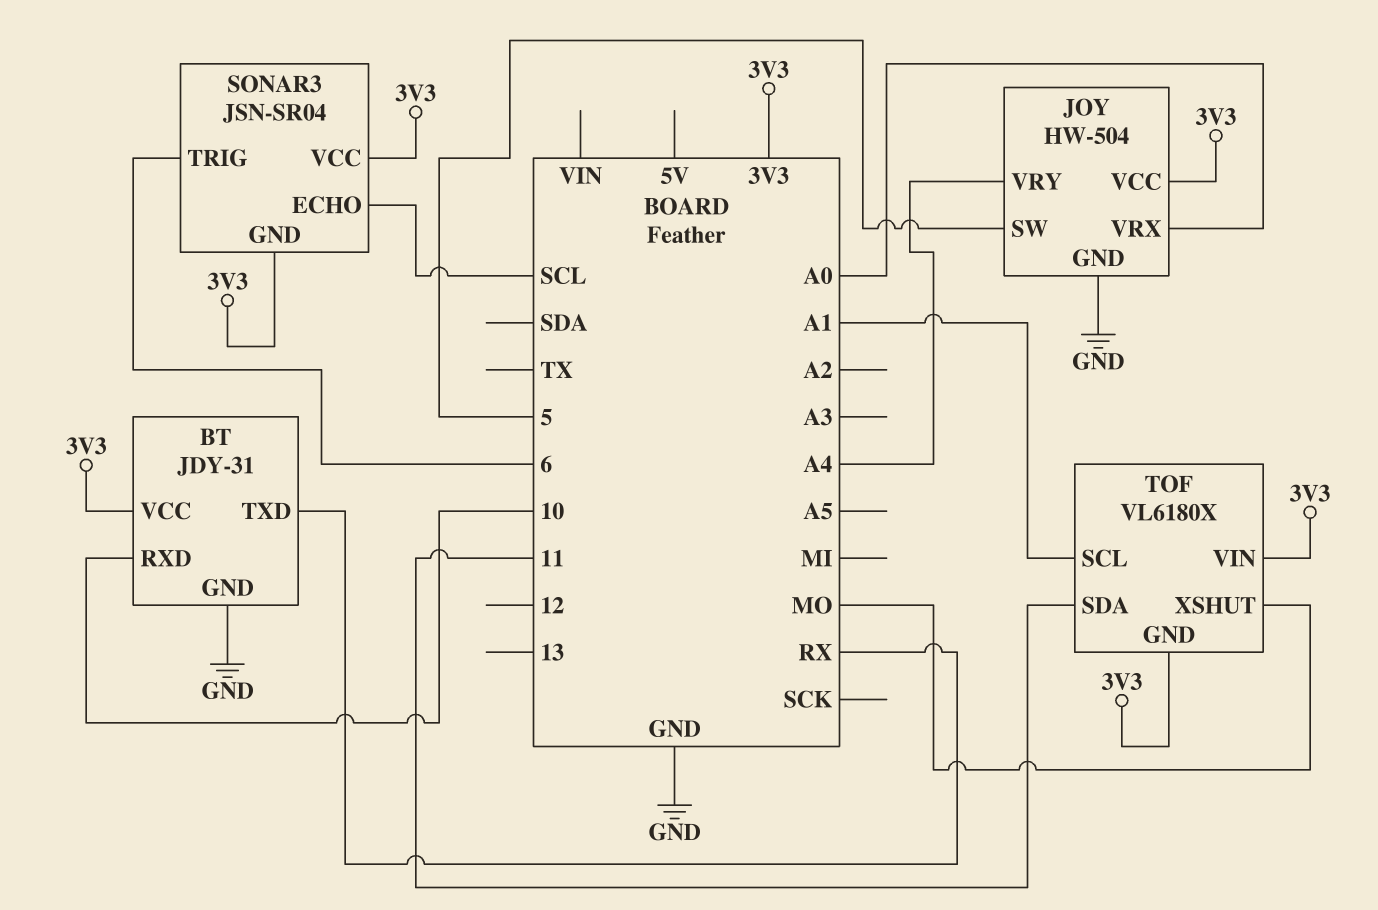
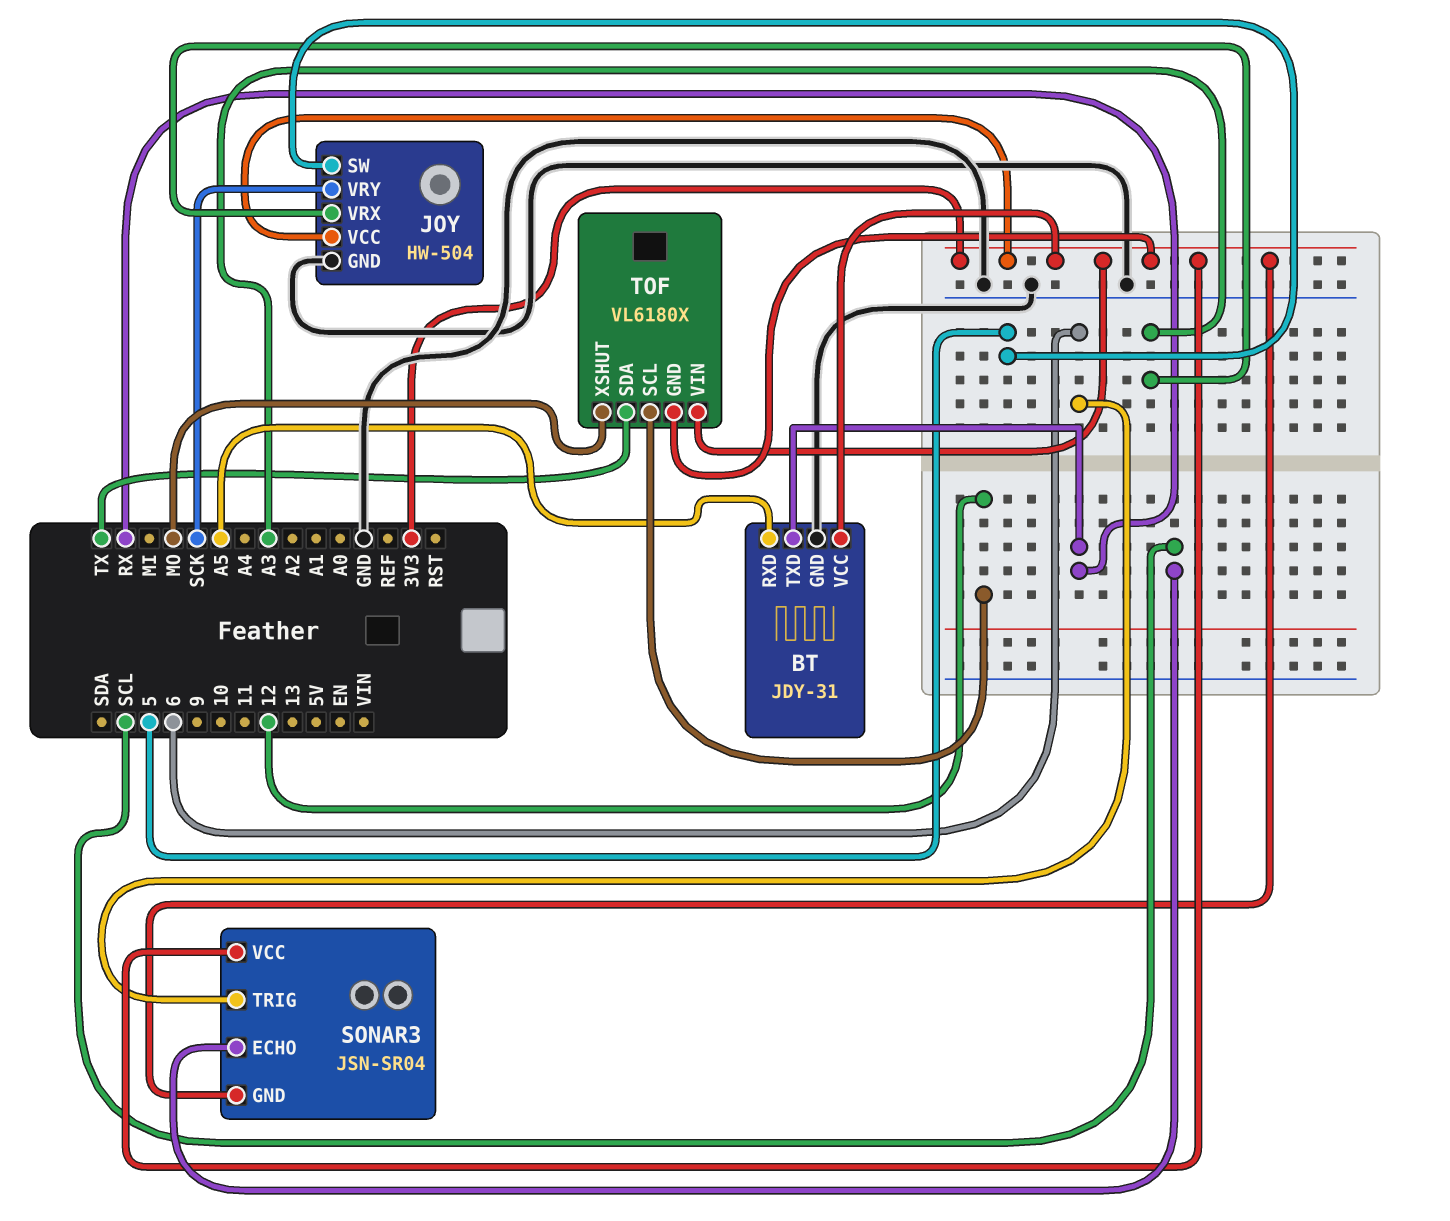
BT pin RXD: 10 -> A5
JOY pin VRX: A0 -> A3
JOY pin VRY: A4 -> SCK
TOF pin SCL: A1 -> 12
TOF pin SDA: 11 -> TX

